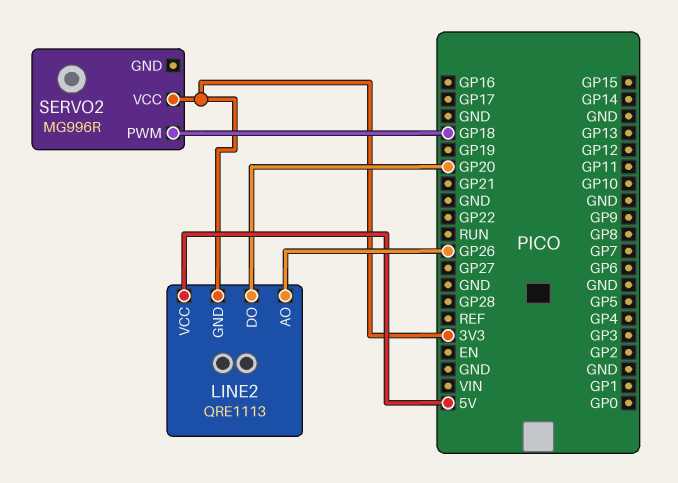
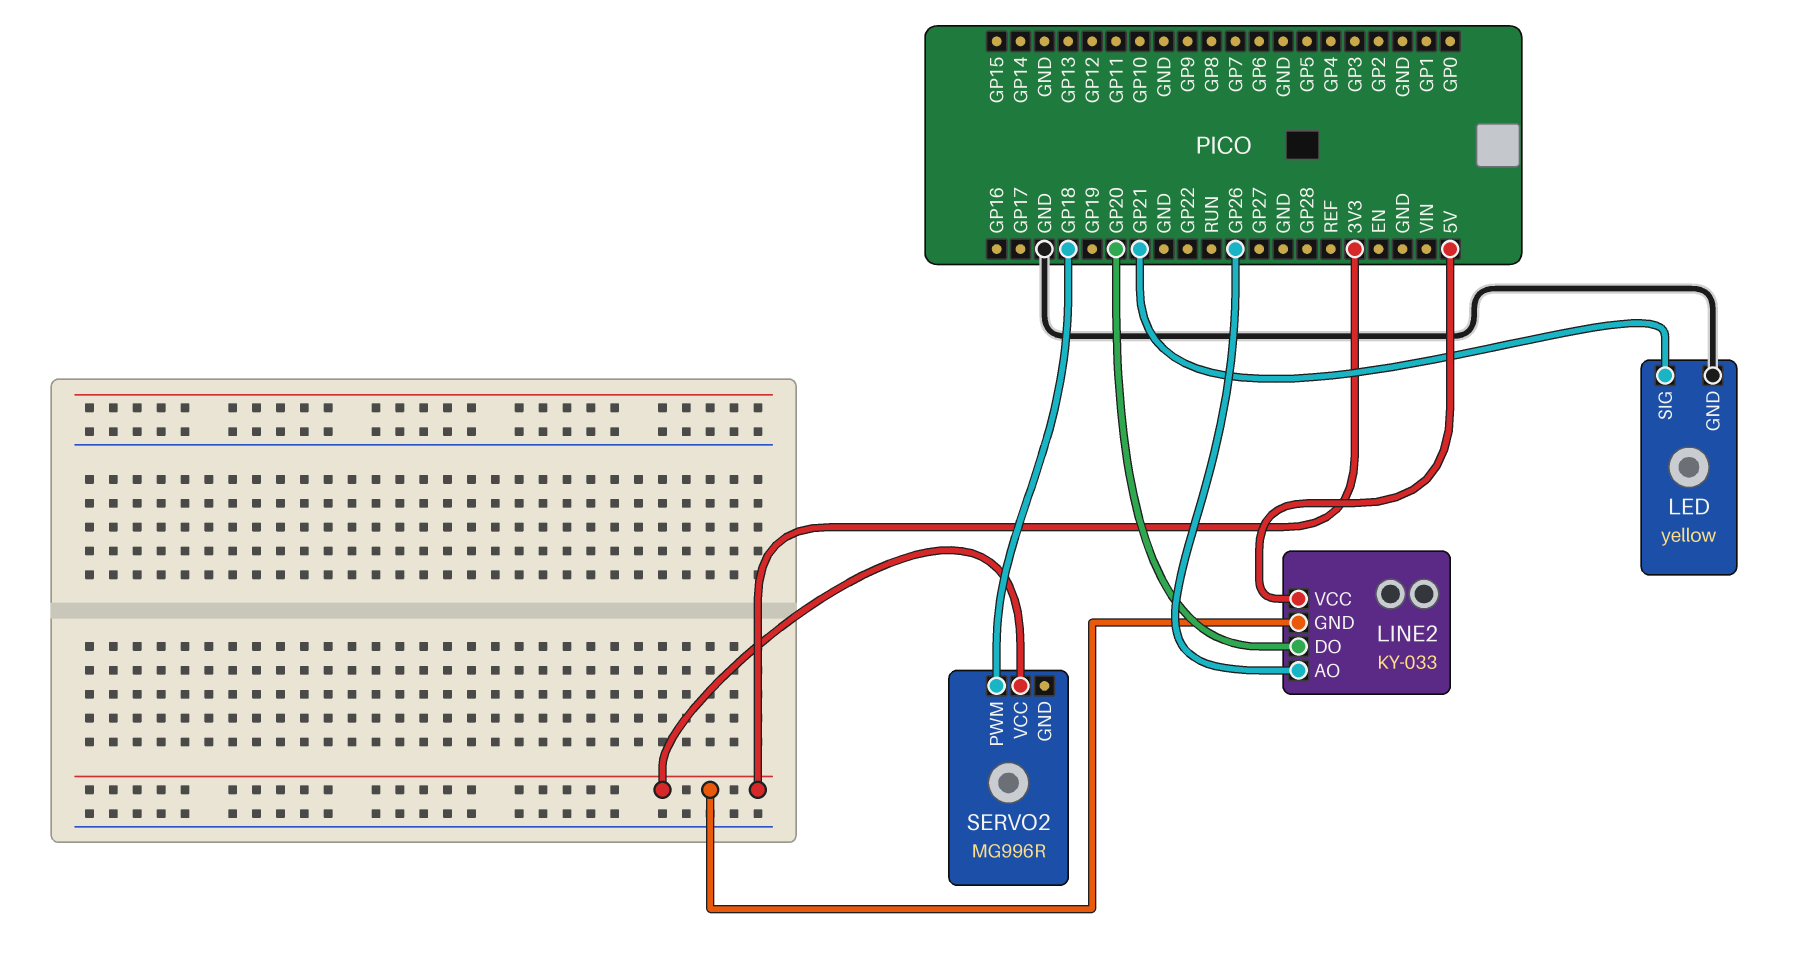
LED: none -> yellow
LED pin GND: none -> GND
LED pin SIG: none -> GP21
LINE2: QRE1113 -> KY-033

